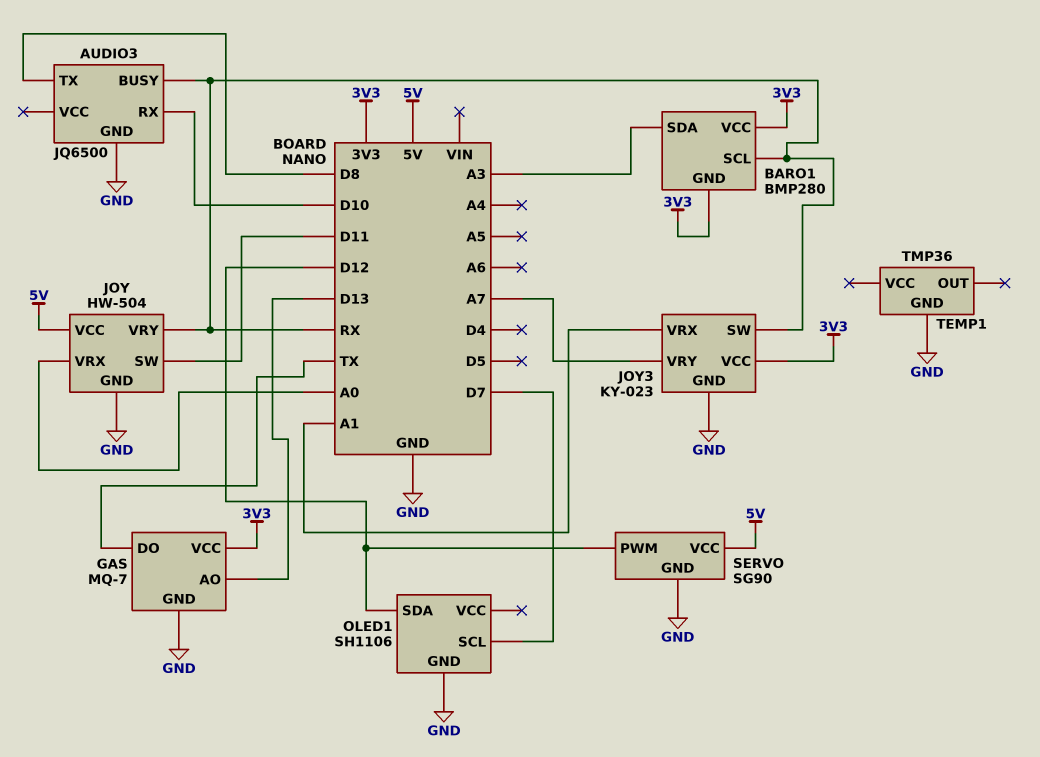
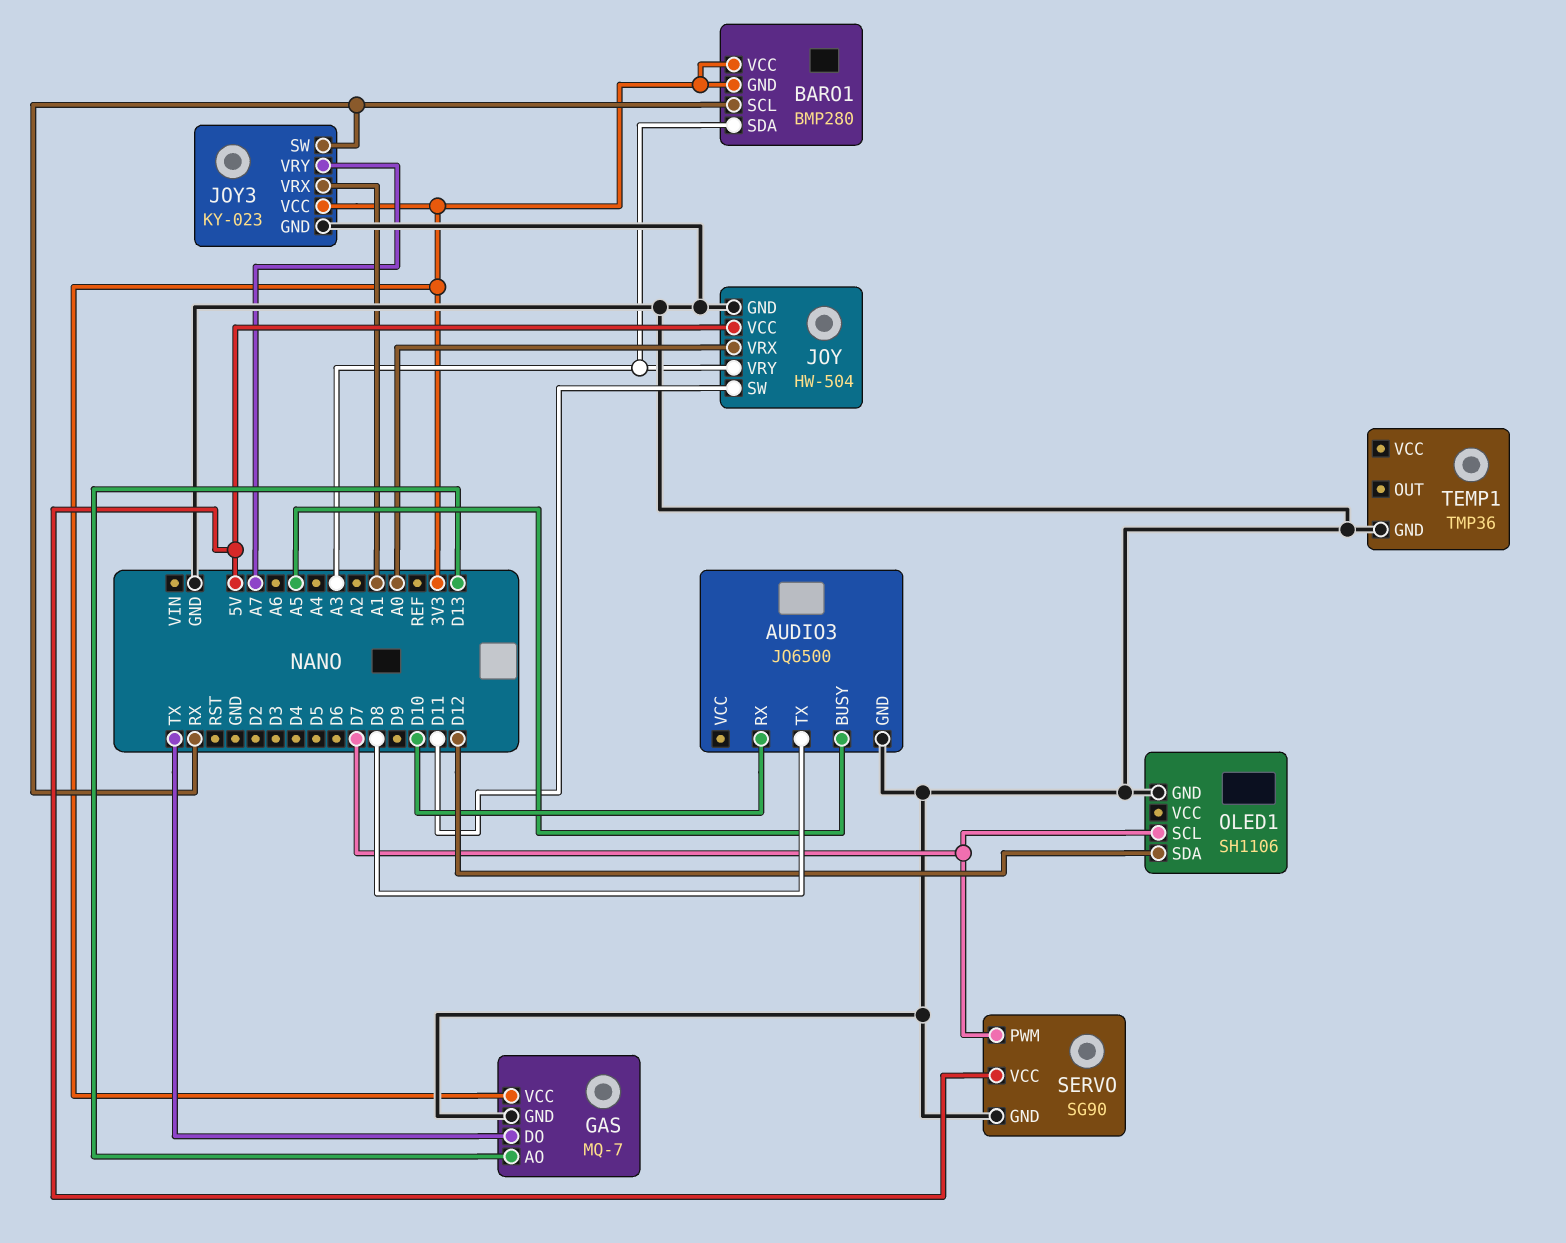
AUDIO3 pin BUSY: RX -> A5
JOY pin VRY: RX -> A3
SERVO pin PWM: D12 -> D7

